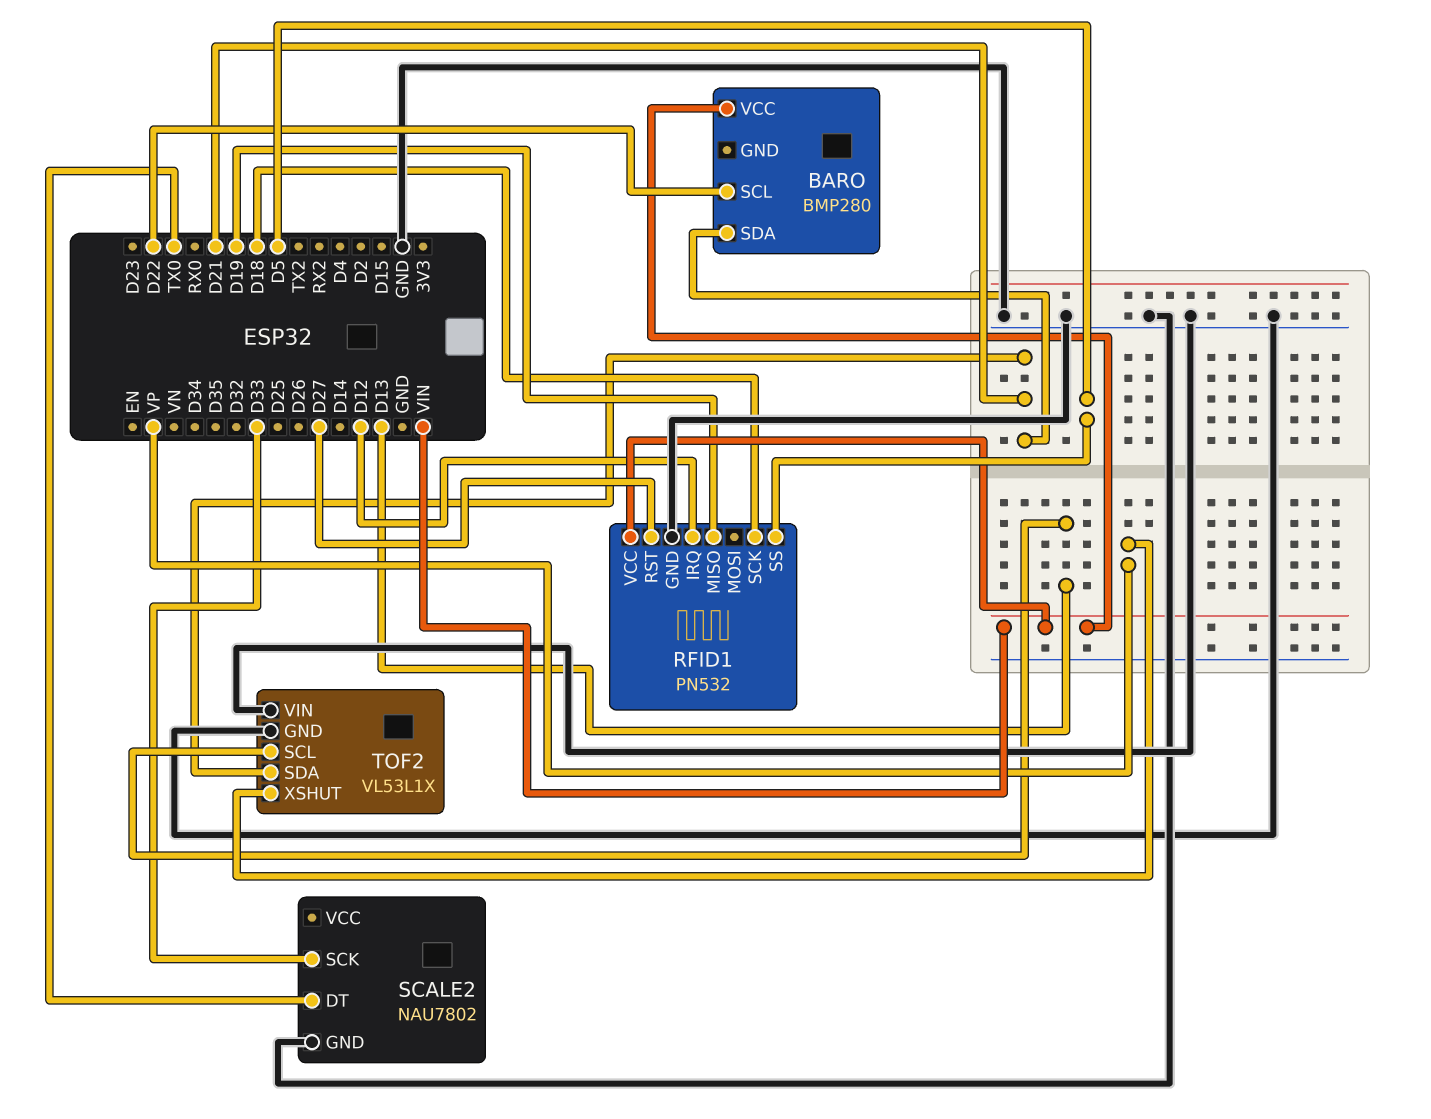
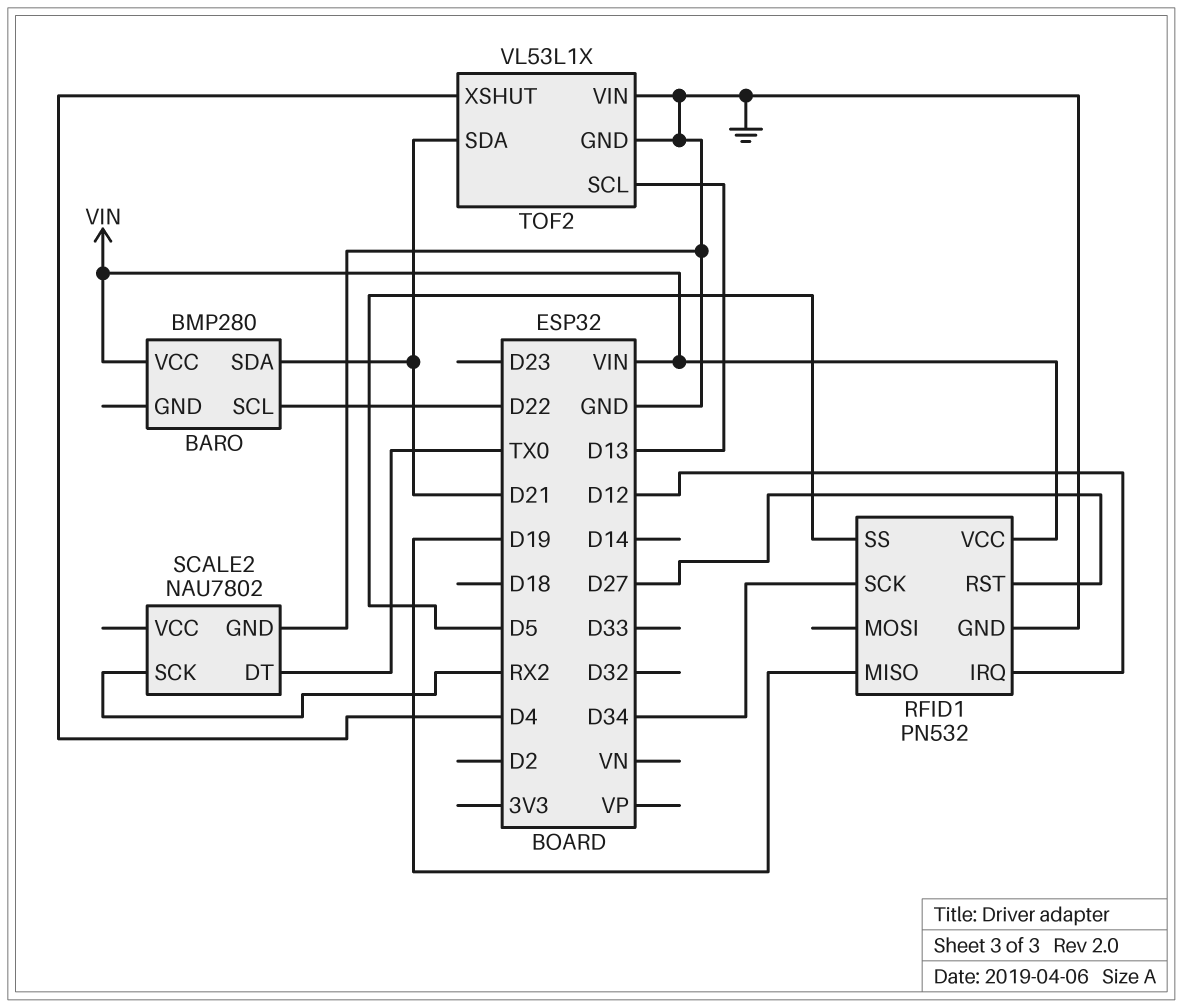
RFID1 pin SCK: D18 -> D34
SCALE2 pin SCK: D33 -> RX2
TOF2 pin XSHUT: VP -> D4

